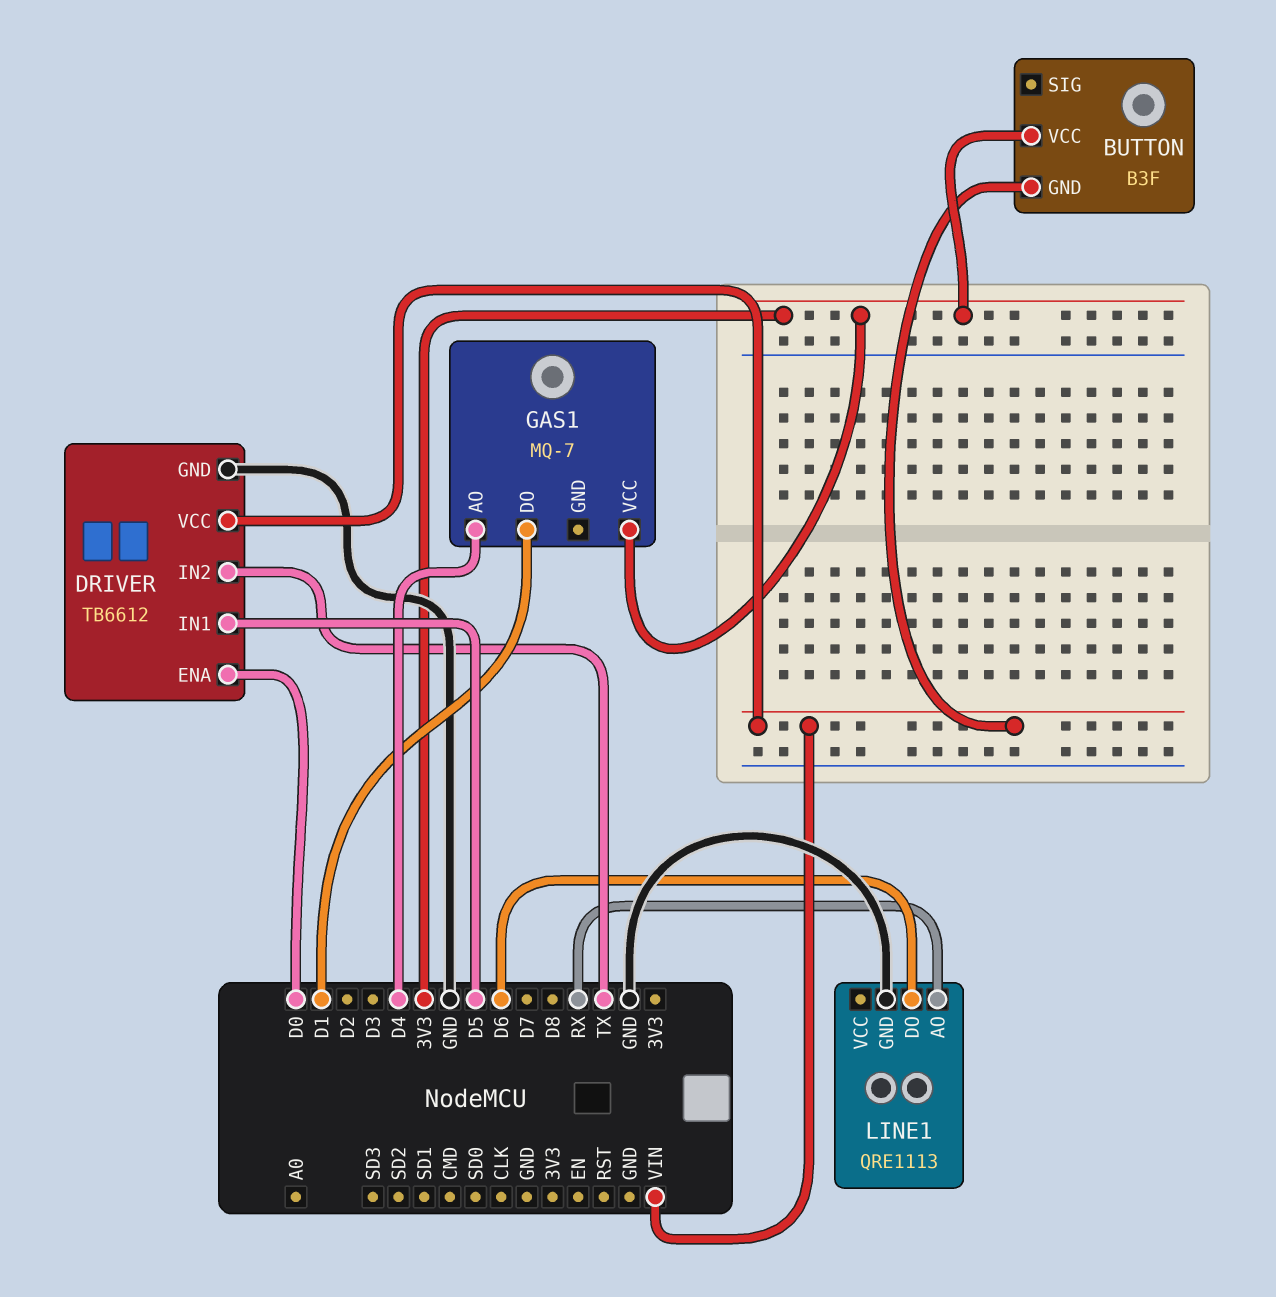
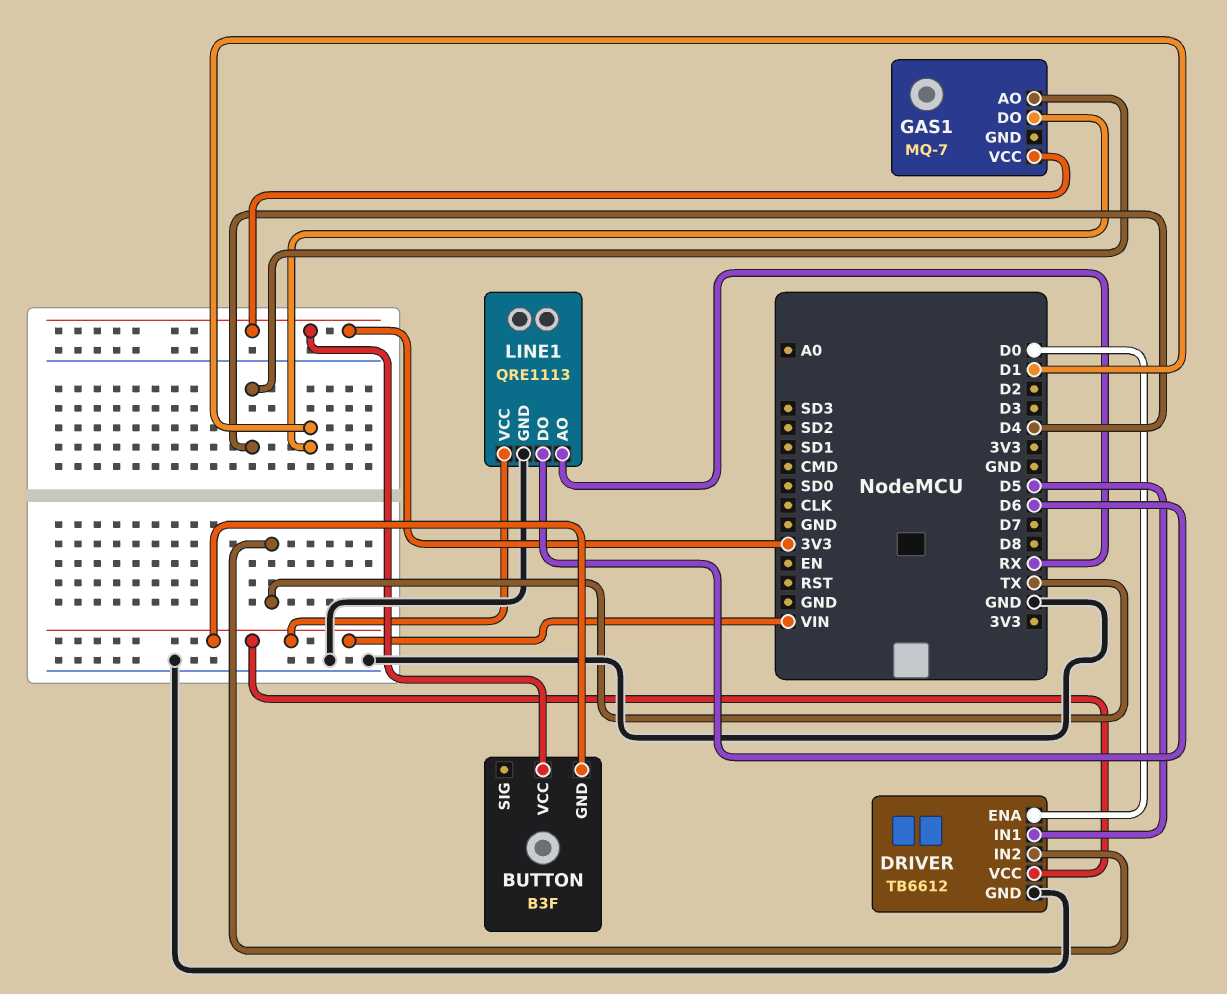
LINE1 pin VCC: none -> VIN

